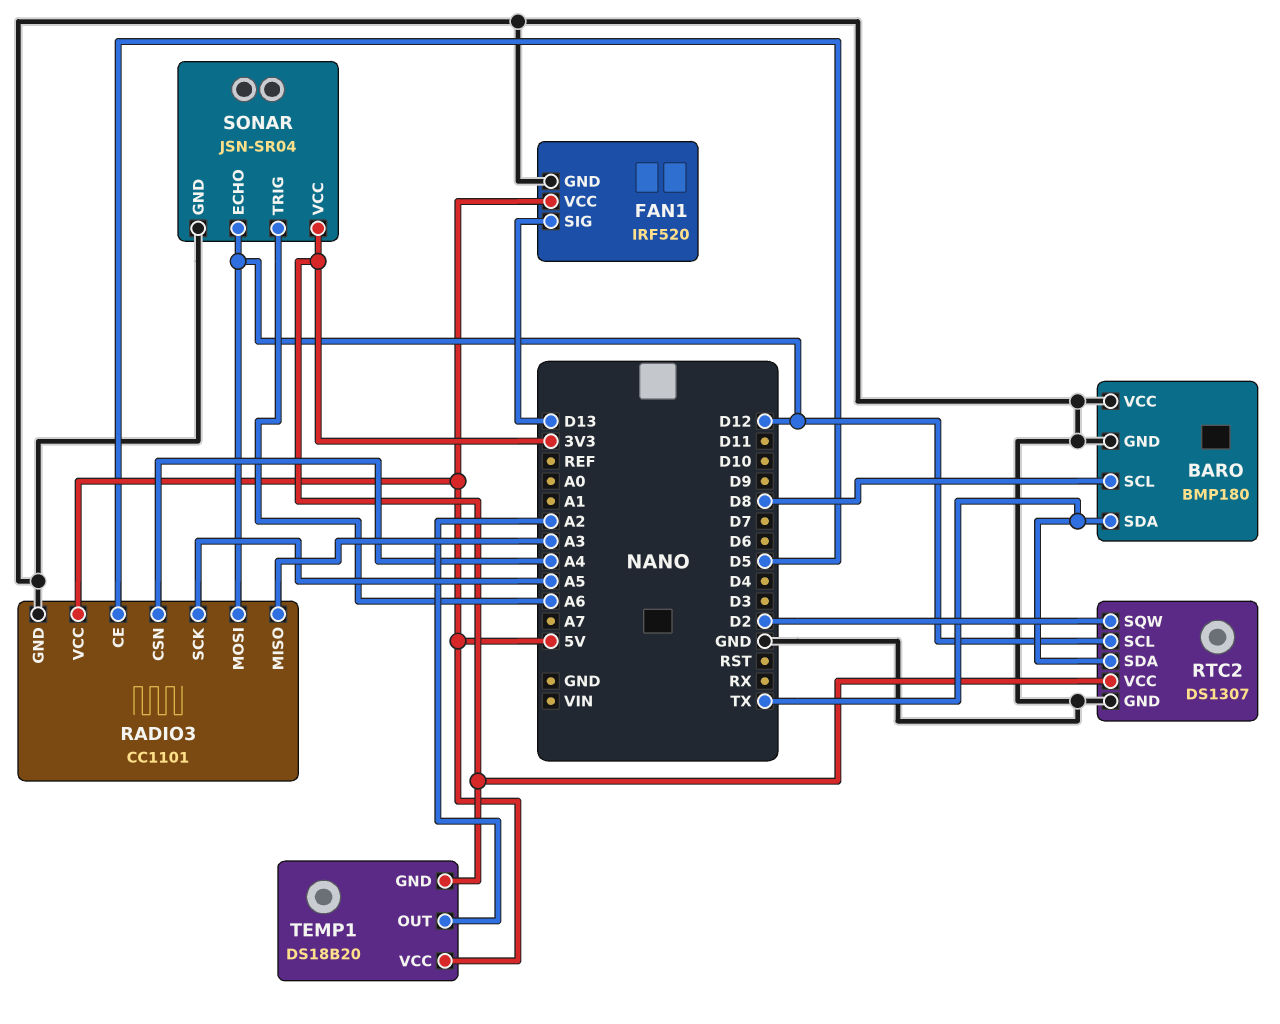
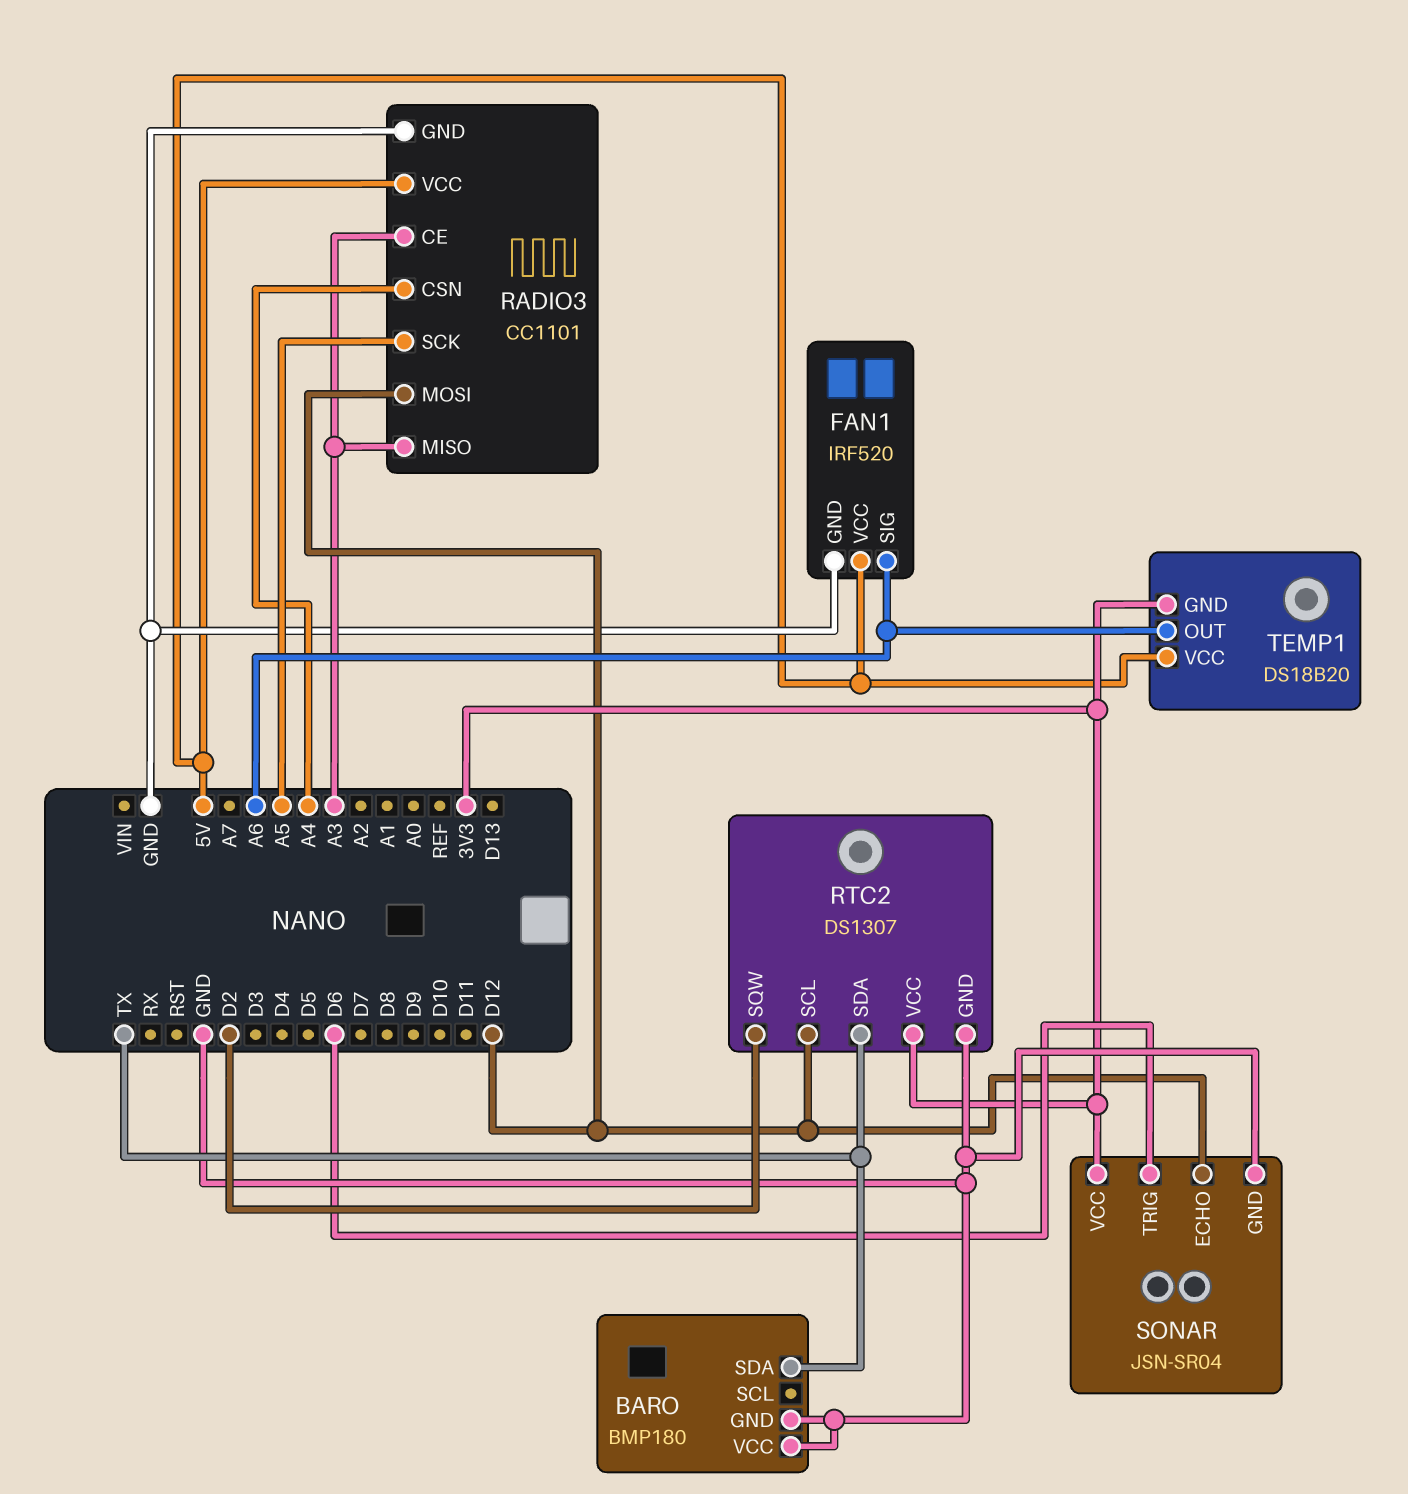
BARO pin SCL: D8 -> none
FAN1 pin SIG: D13 -> A6
RADIO3 pin CE: D5 -> A3
SONAR pin TRIG: A6 -> D6
TEMP1 pin OUT: A2 -> A6

